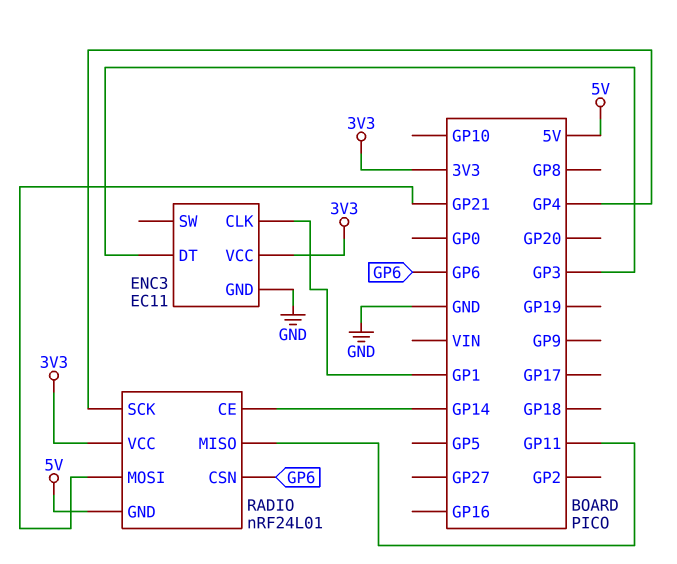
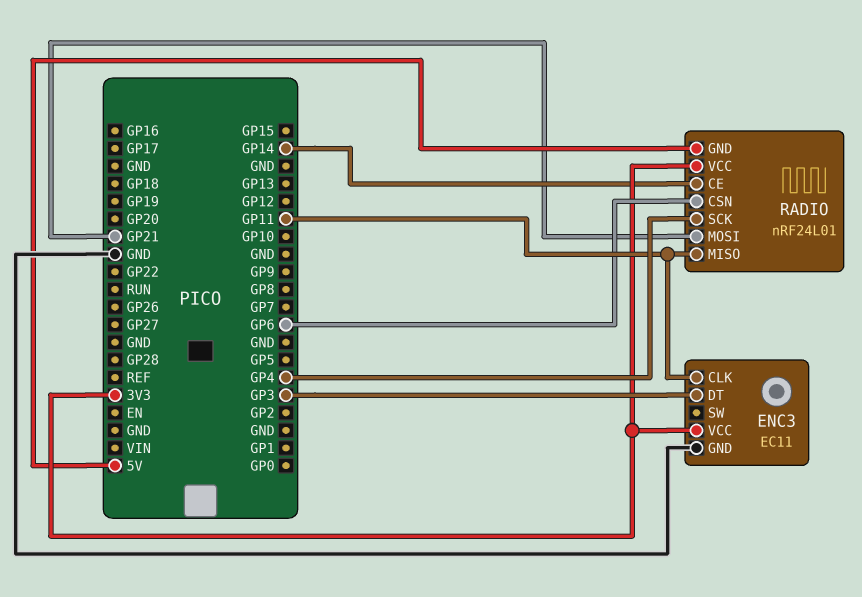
ENC3 pin CLK: GP1 -> GP11

